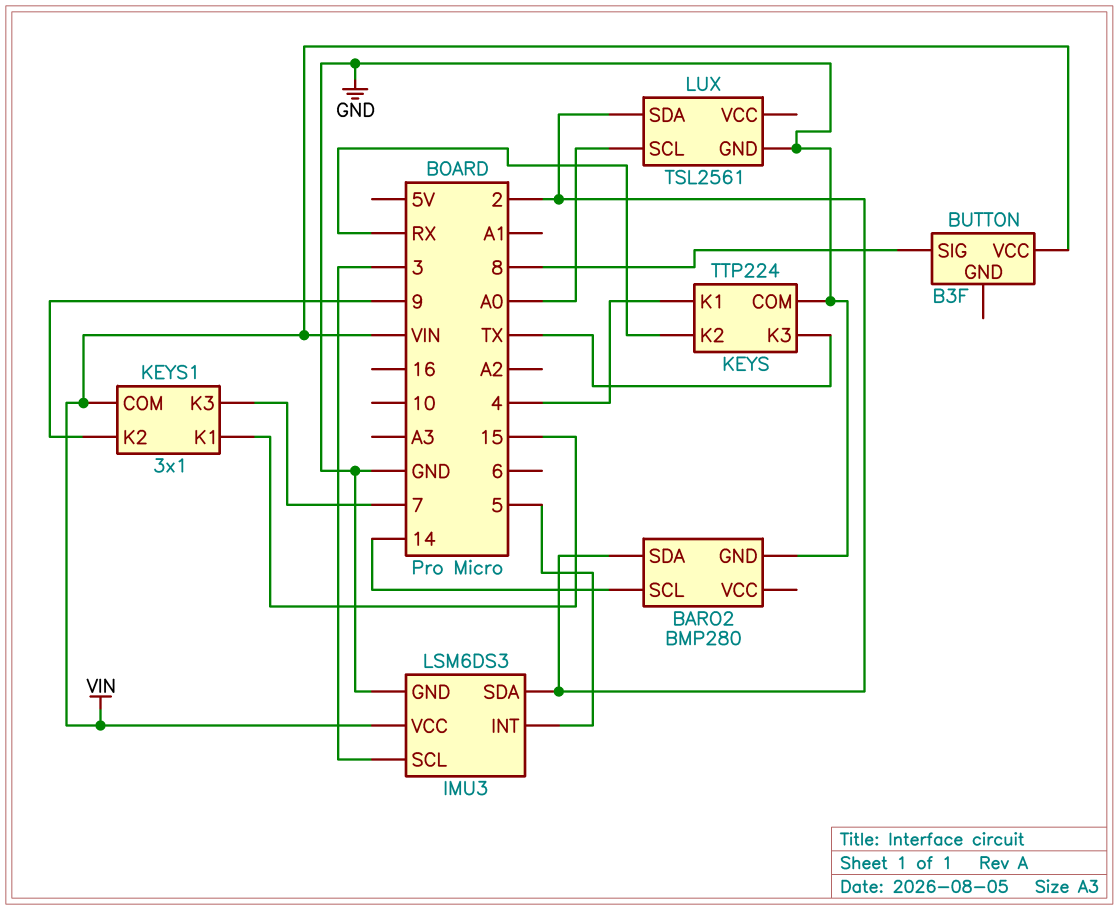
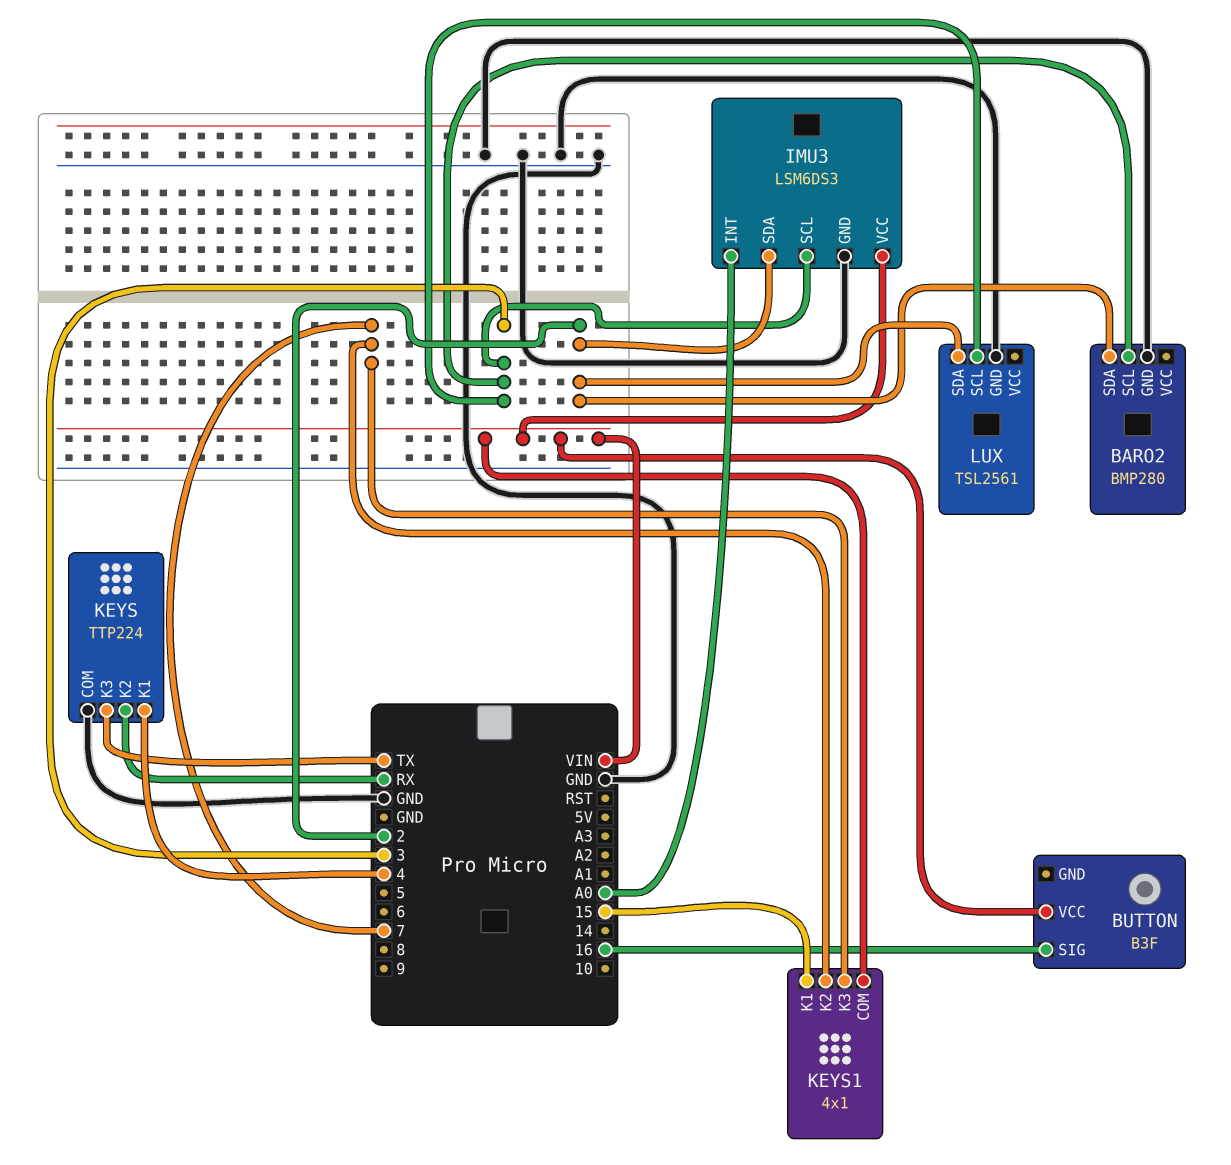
BARO2 pin SCL: 14 -> 3
BUTTON pin SIG: 8 -> 16
IMU3 pin INT: 5 -> A0
KEYS1: 3x1 -> 4x1
KEYS1 pin K2: 9 -> 7
LUX pin SCL: A0 -> 3

